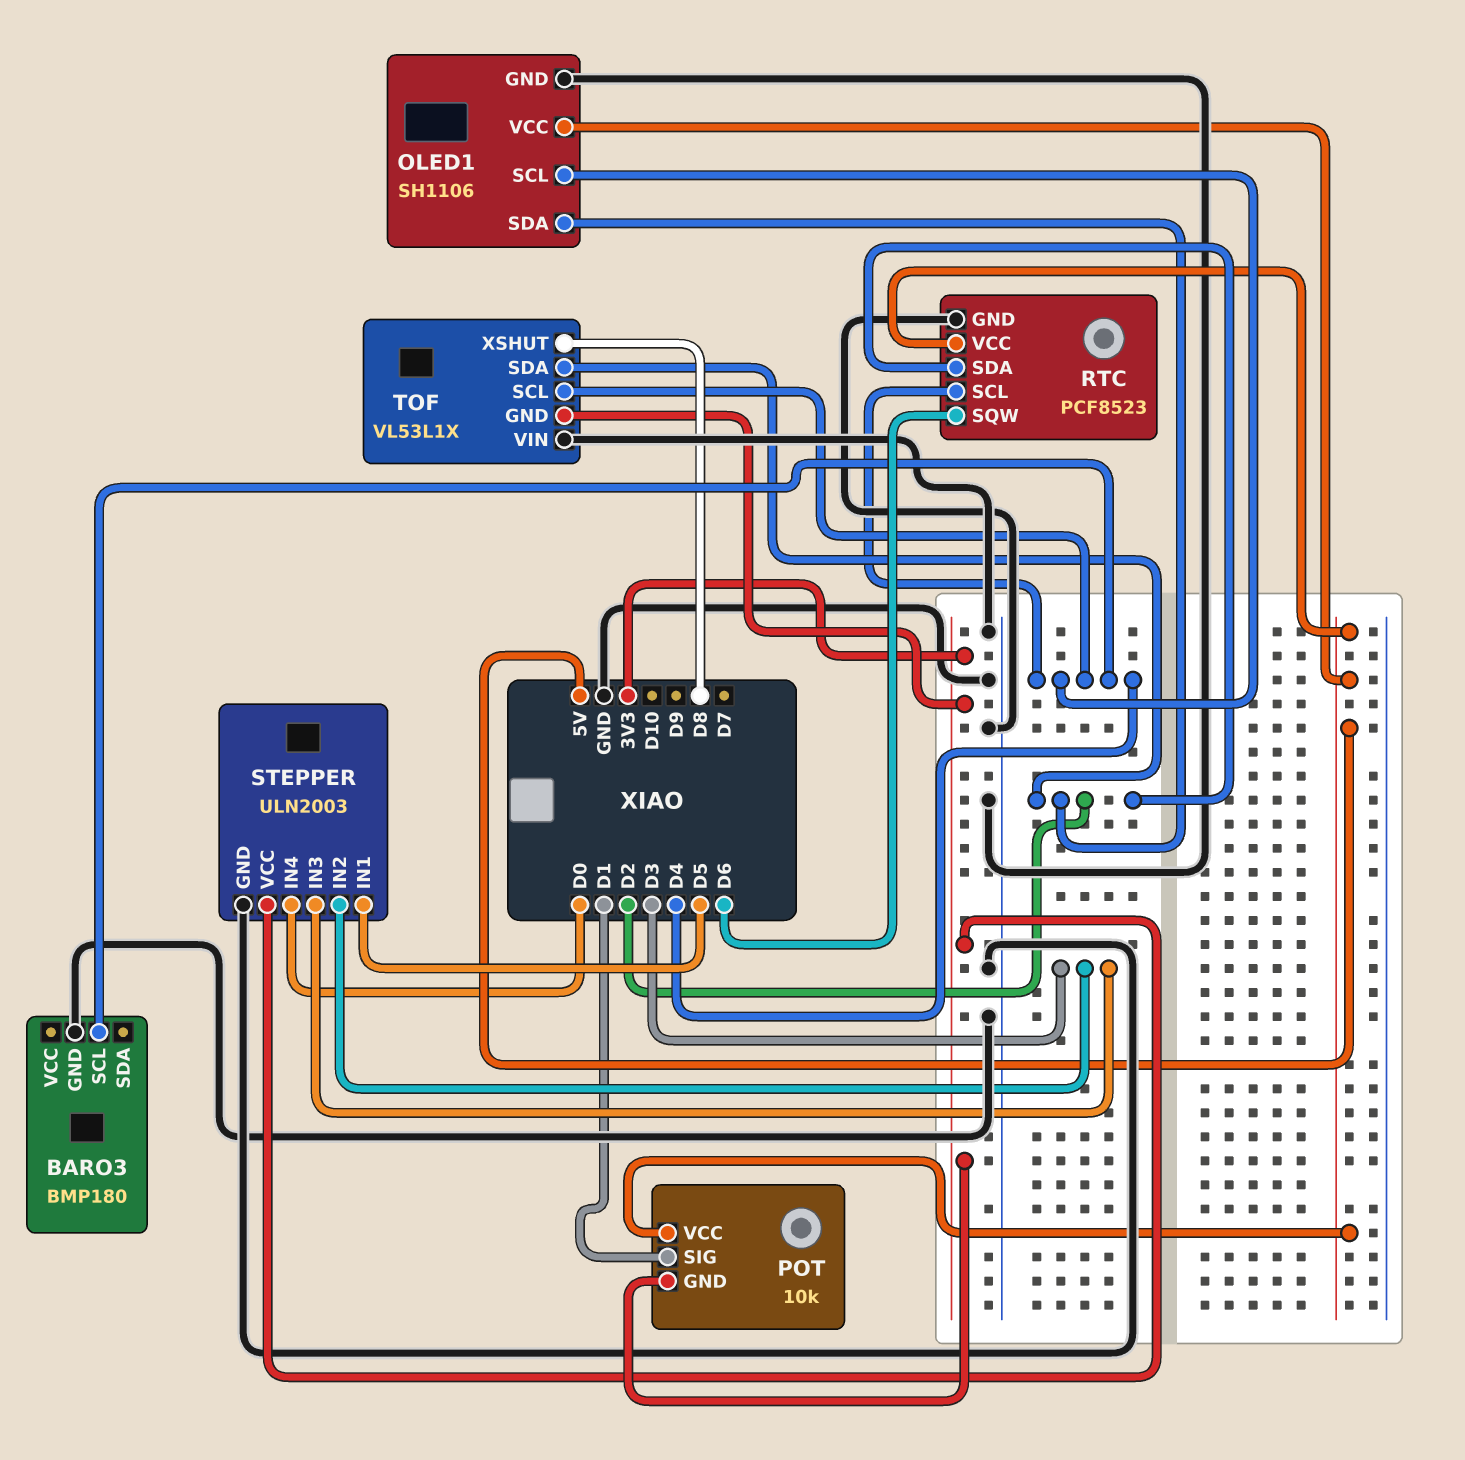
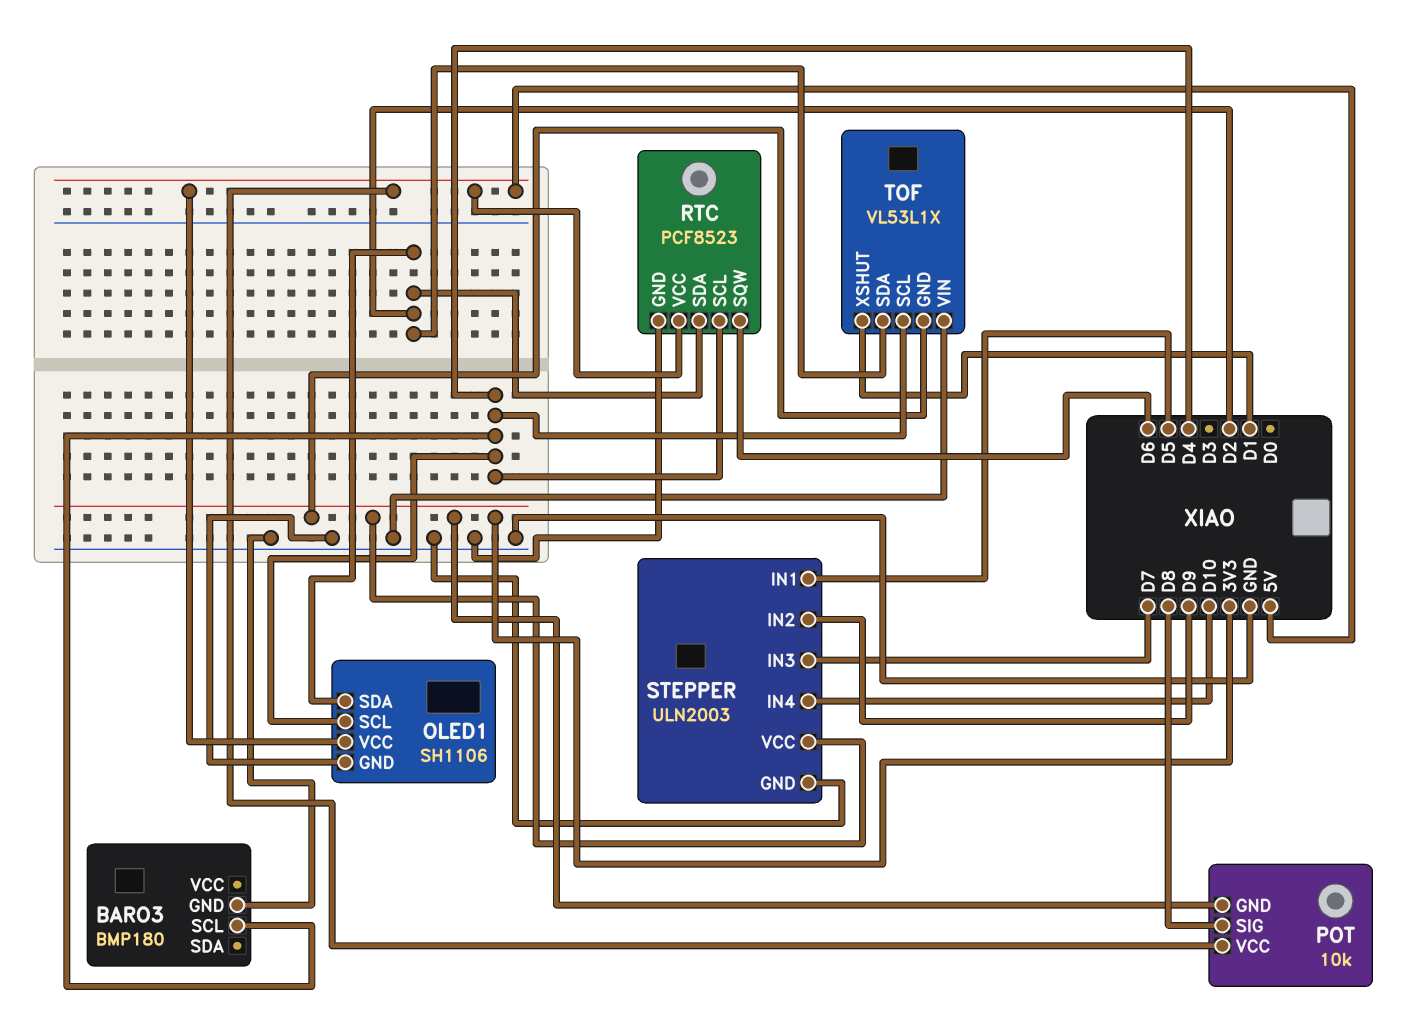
POT pin SIG: D1 -> D8
STEPPER pin IN2: D3 -> D9
STEPPER pin IN3: D3 -> D7
STEPPER pin IN4: D0 -> D10
TOF pin XSHUT: D8 -> D1

